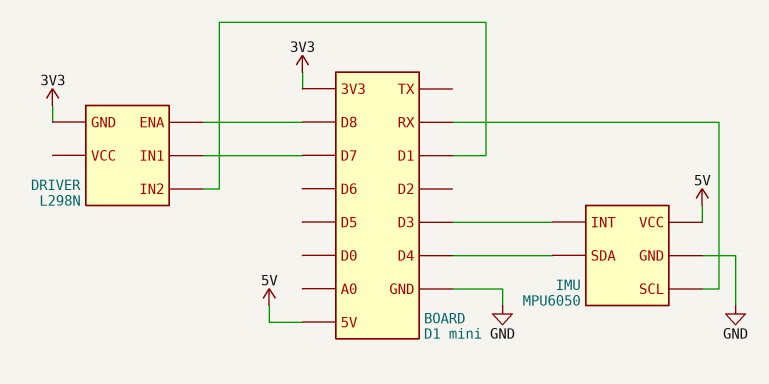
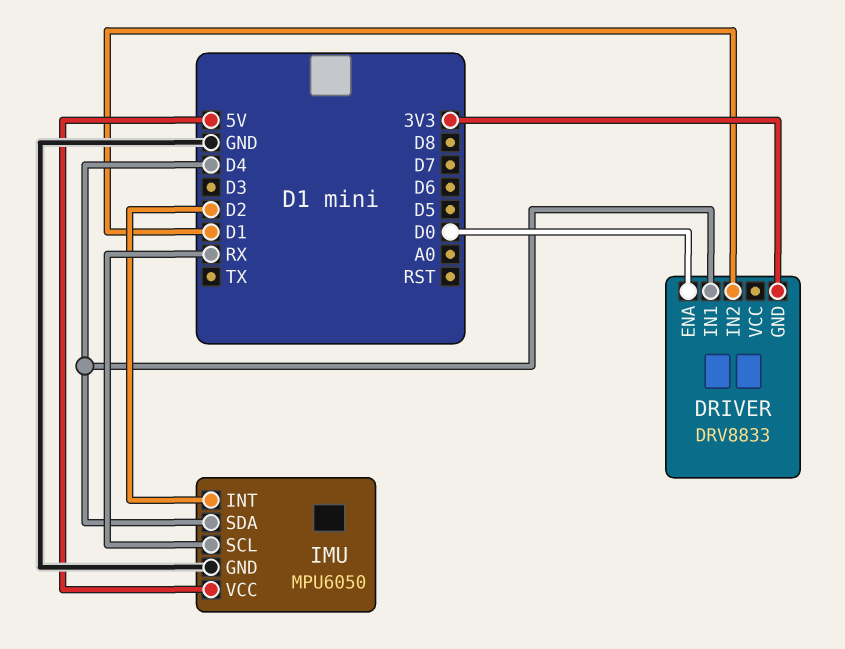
DRIVER: L298N -> DRV8833
DRIVER pin ENA: D8 -> D0
DRIVER pin IN1: D7 -> D4
IMU pin INT: D3 -> D2

